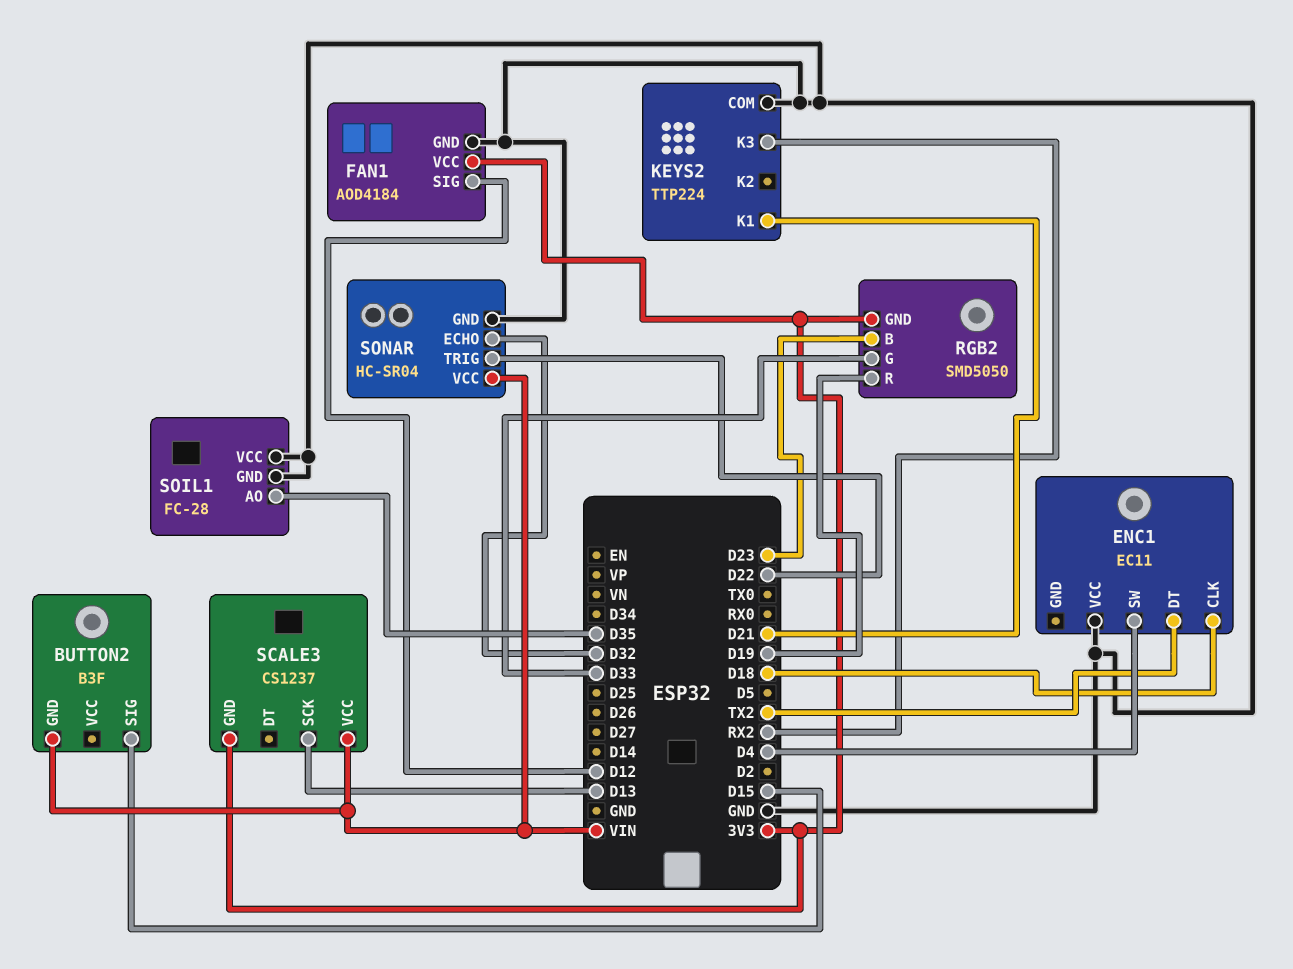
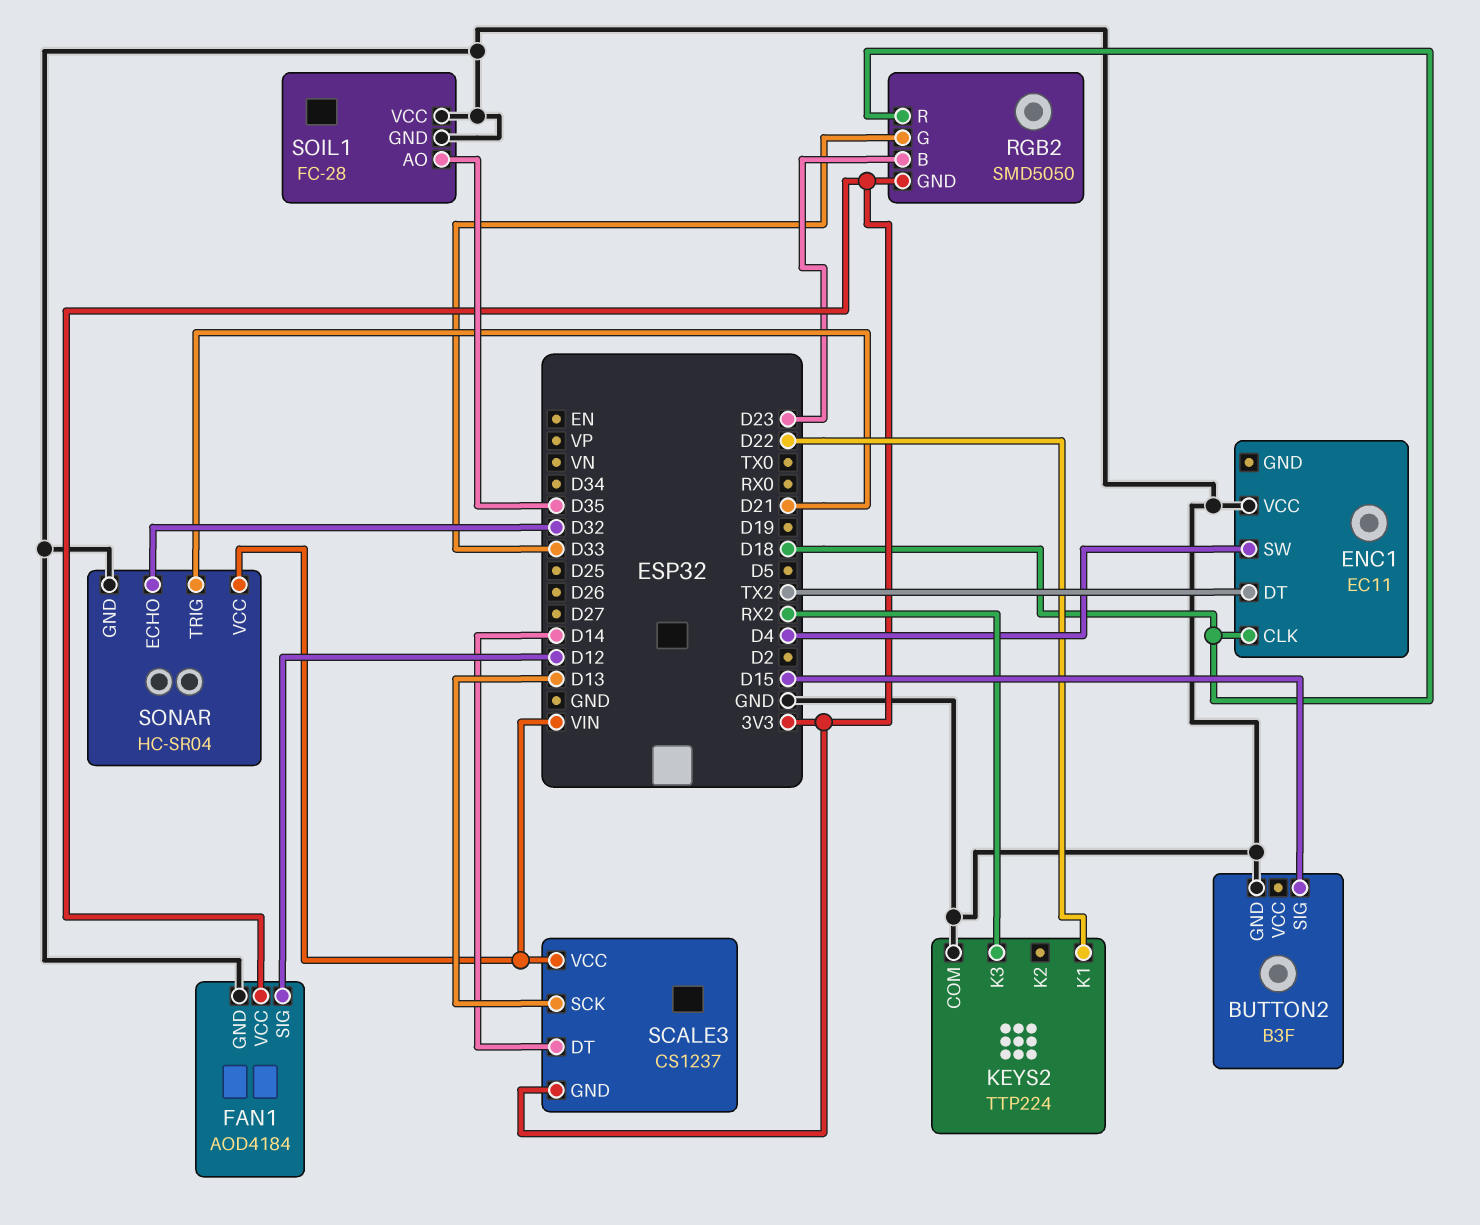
BUTTON2 pin GND: VIN -> GND
KEYS2 pin K1: D21 -> D22
RGB2 pin R: D19 -> D18
SCALE3 pin DT: none -> D14
SONAR pin TRIG: D22 -> D21

